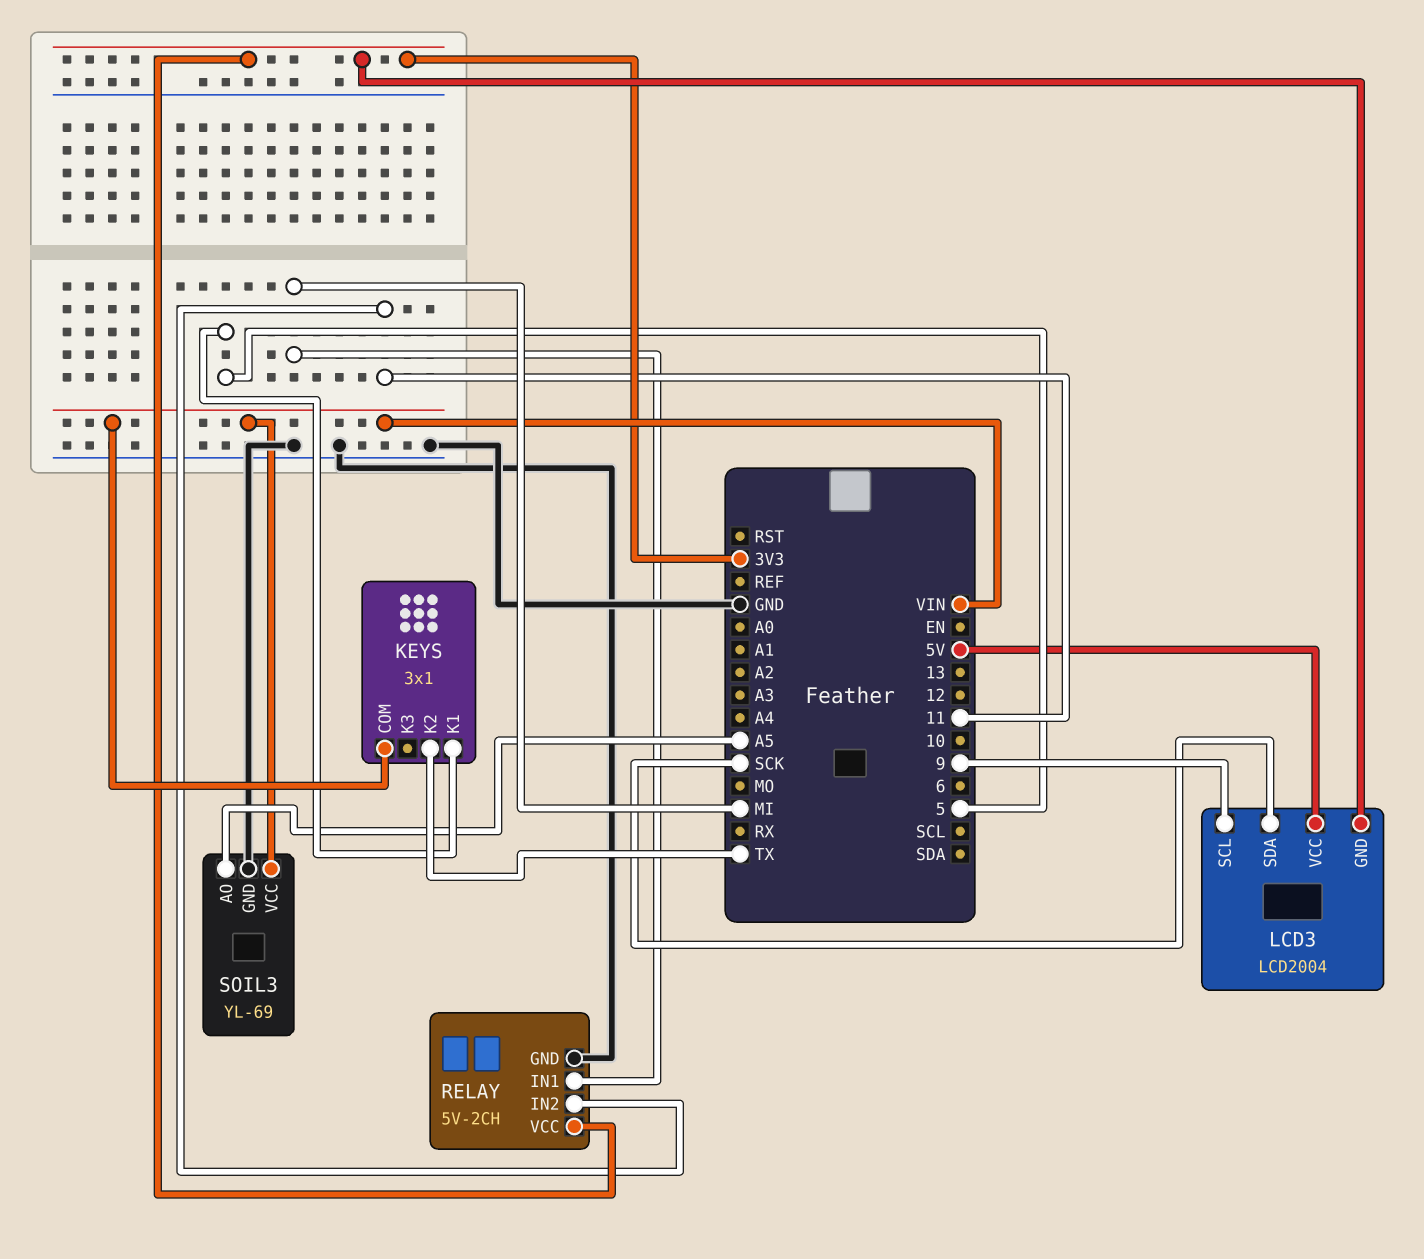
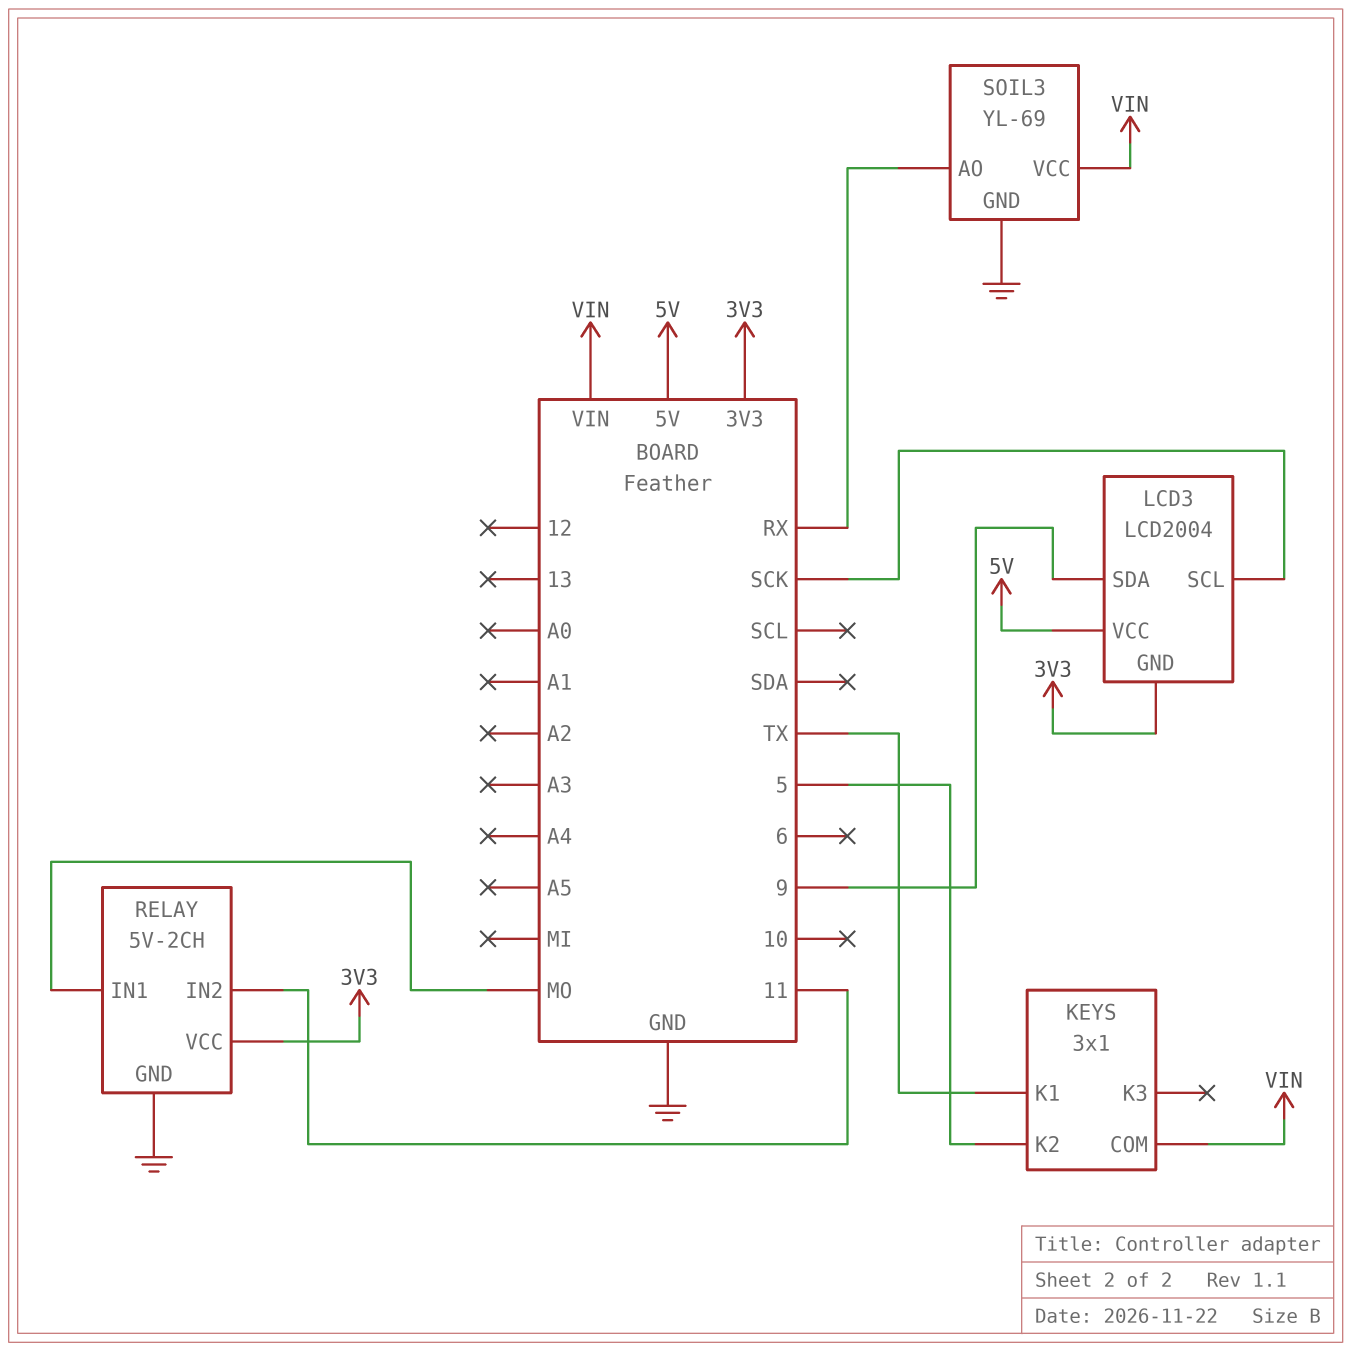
KEYS pin K1: 5 -> TX
KEYS pin K2: TX -> 5
LCD3 pin SCL: 9 -> SCK
LCD3 pin SDA: SCK -> 9
RELAY pin IN1: MI -> MO
SOIL3 pin AO: A5 -> RX

